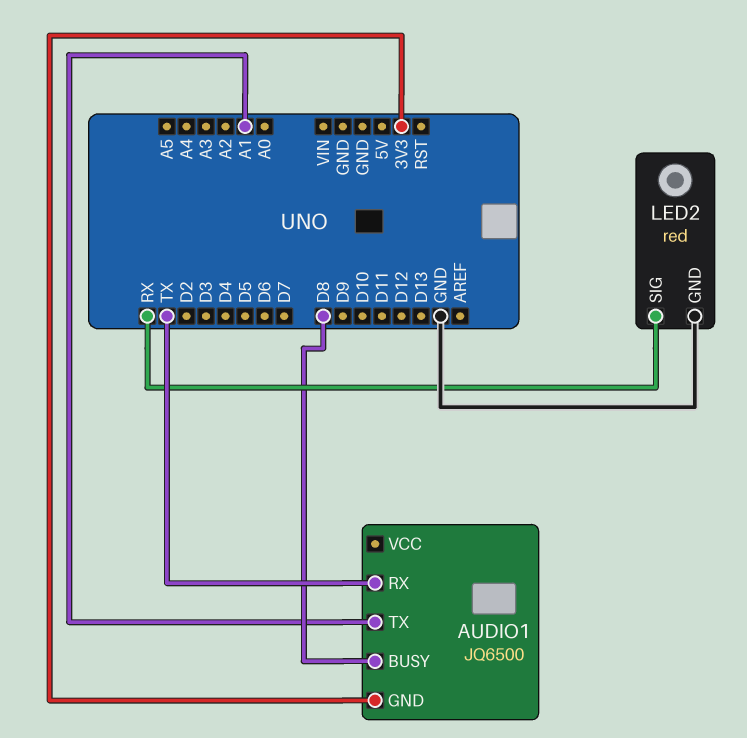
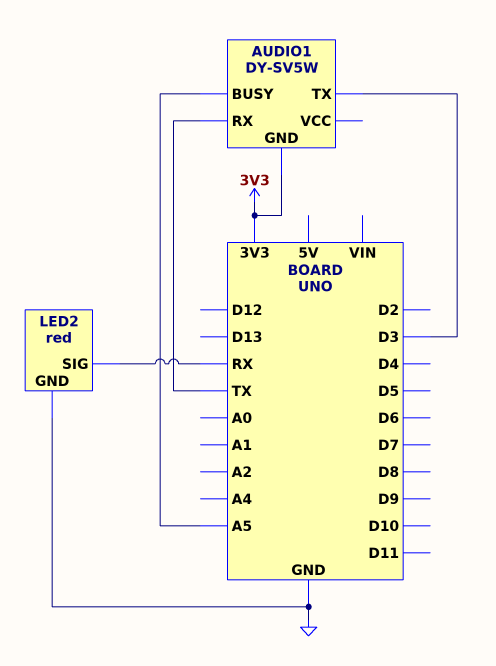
AUDIO1: JQ6500 -> DY-SV5W
AUDIO1 pin BUSY: D8 -> A5
AUDIO1 pin TX: A1 -> D3

